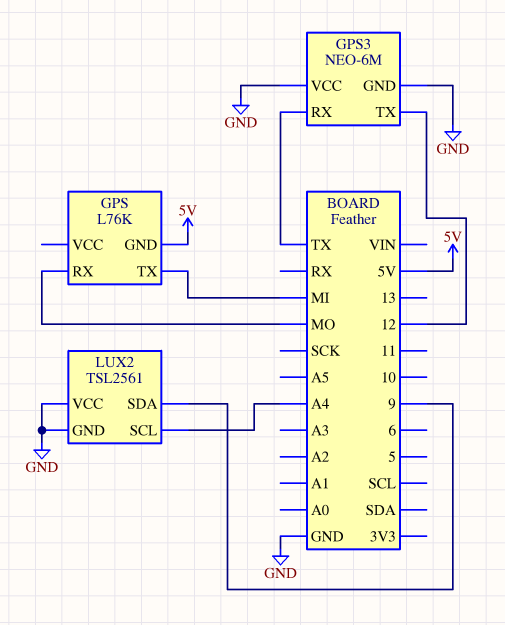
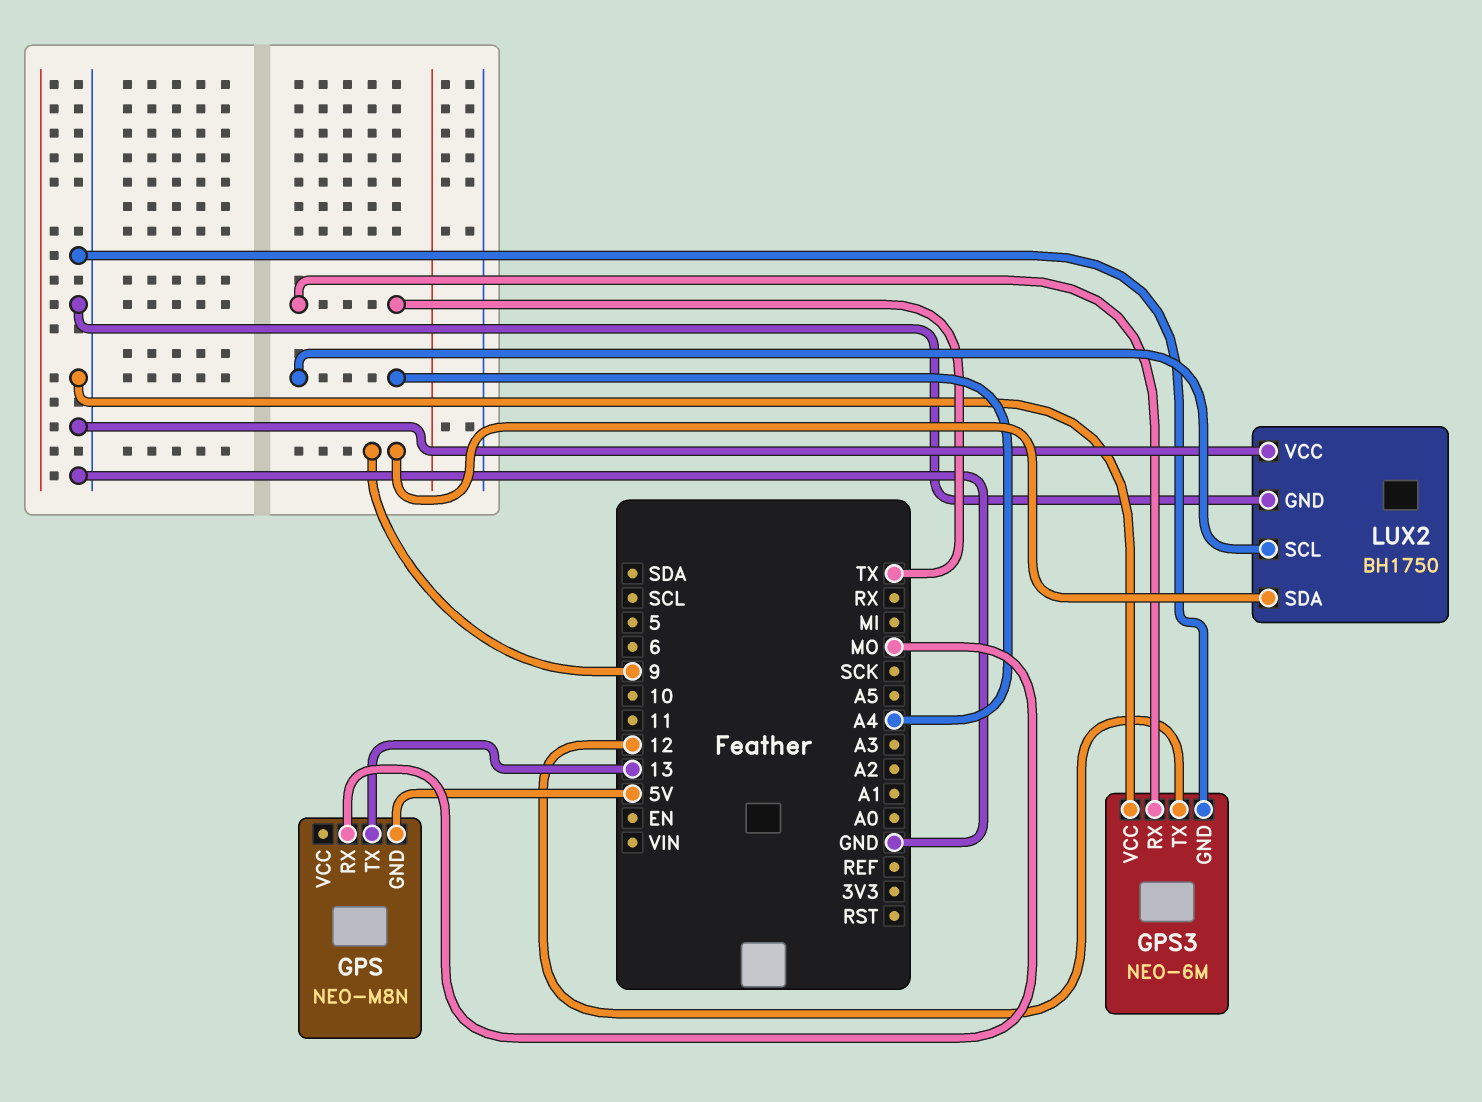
GPS: L76K -> NEO-M8N
GPS pin TX: MI -> 13
LUX2: TSL2561 -> BH1750

